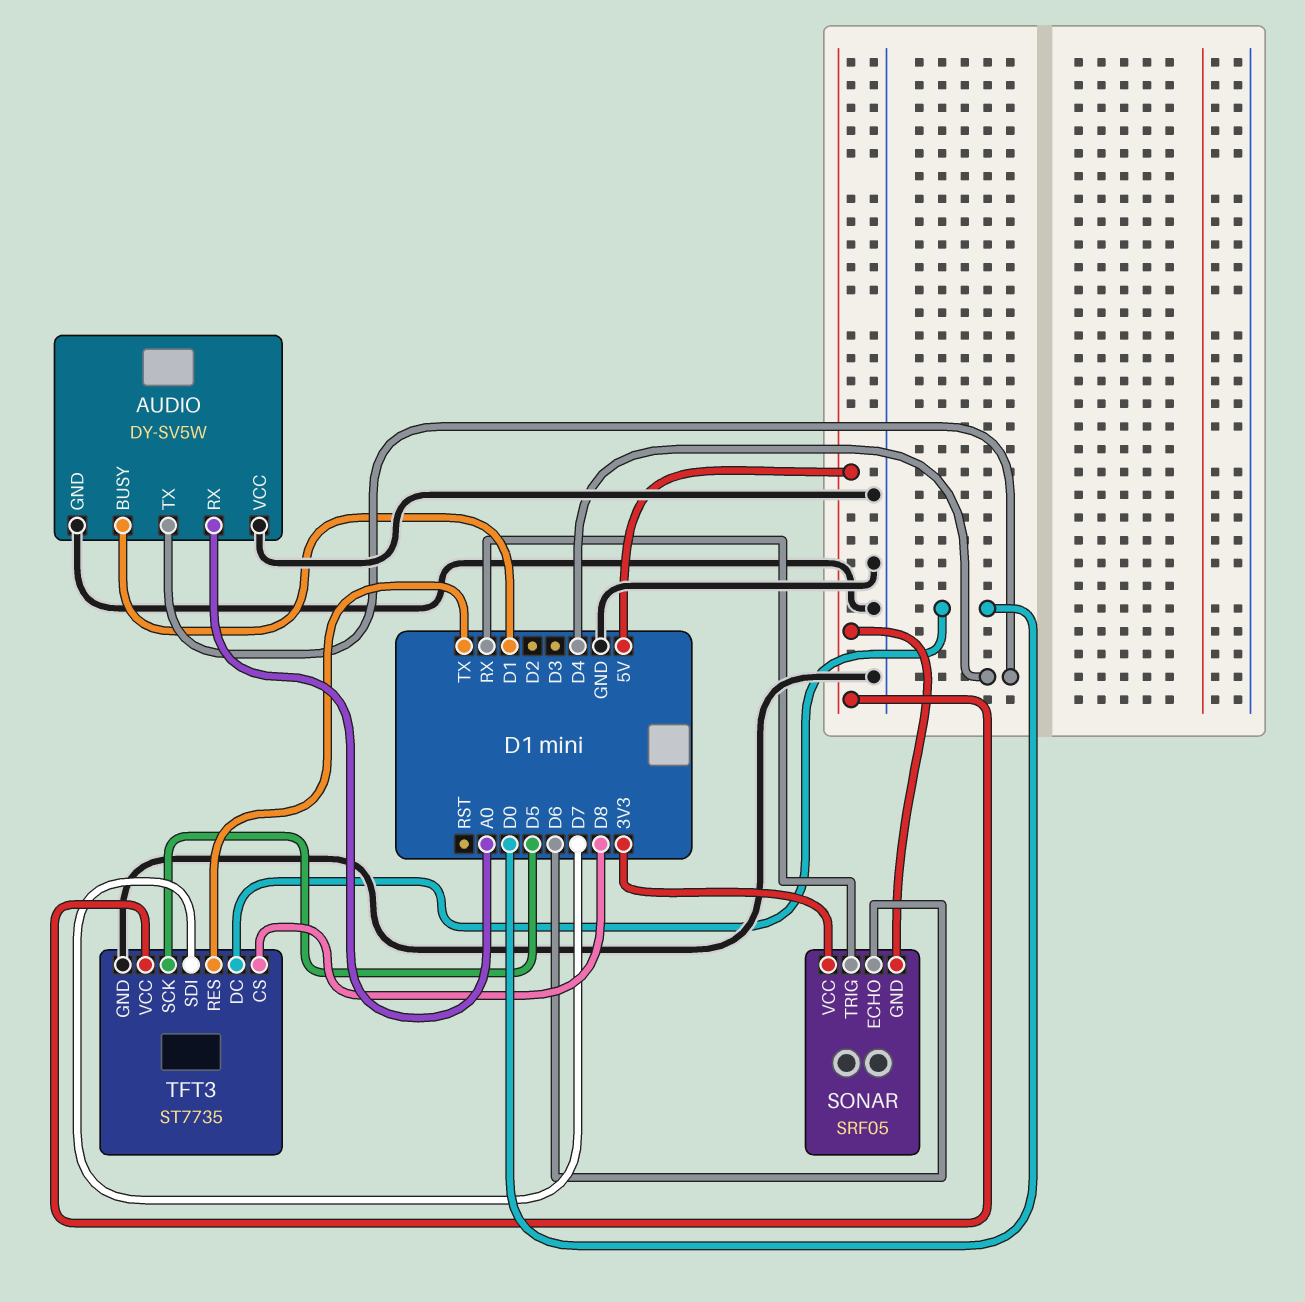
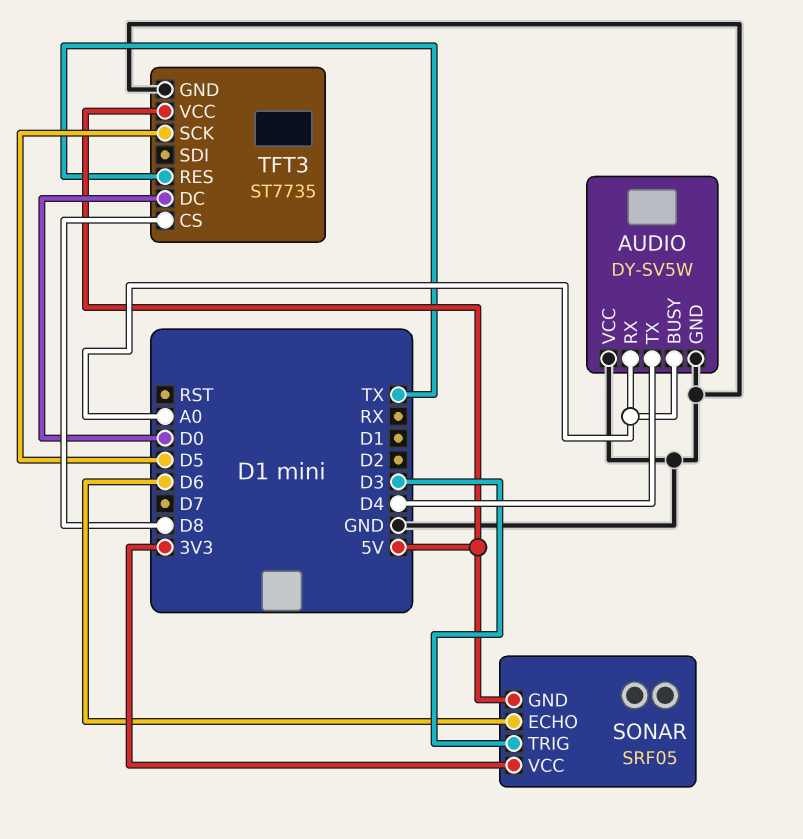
AUDIO pin BUSY: D1 -> A0
SONAR pin TRIG: RX -> D3
TFT3 pin SDI: D7 -> none

